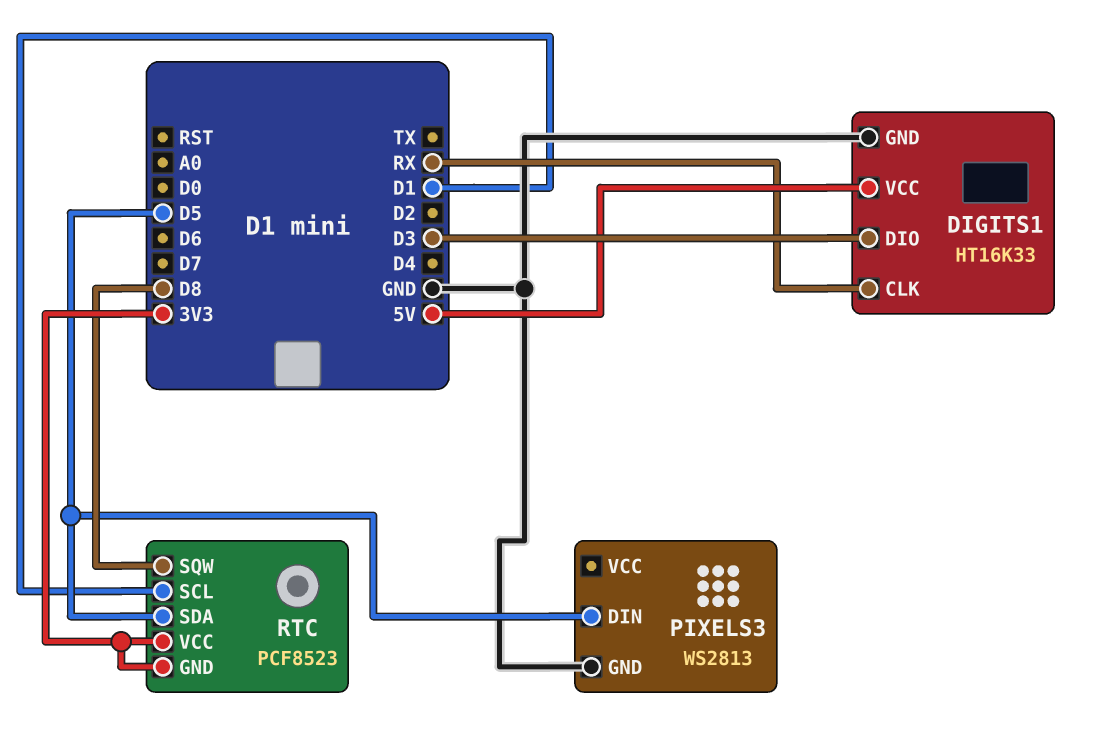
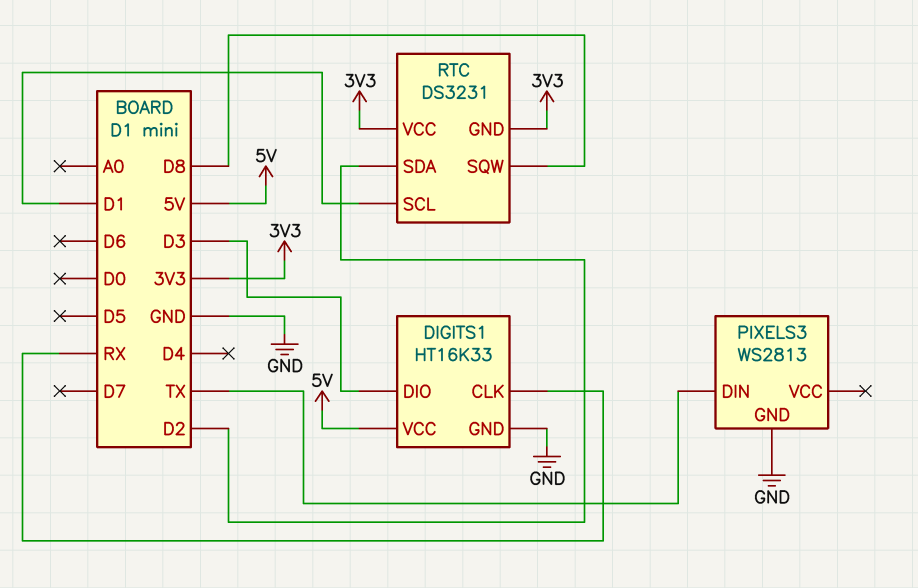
PIXELS3 pin DIN: D5 -> TX
RTC: PCF8523 -> DS3231
RTC pin SDA: D5 -> D2

